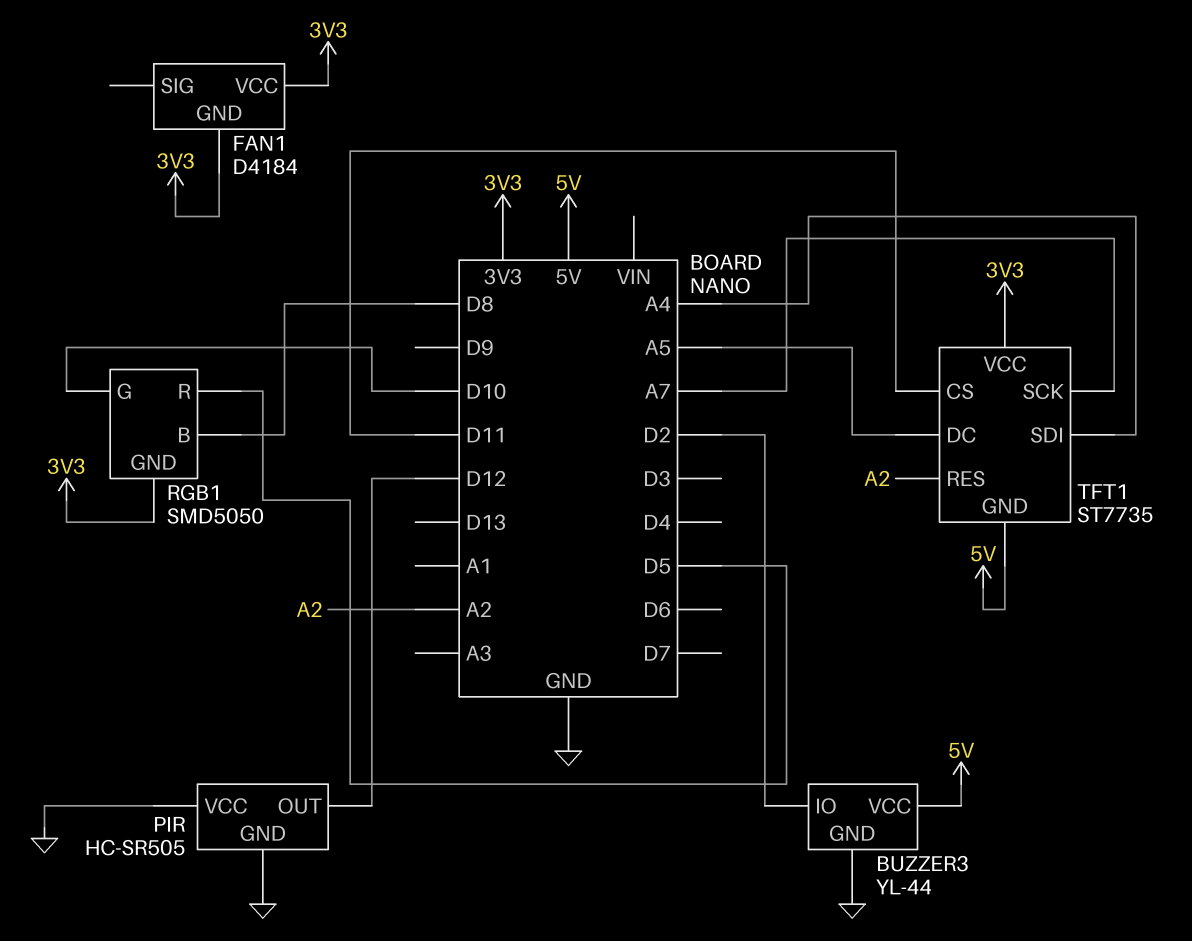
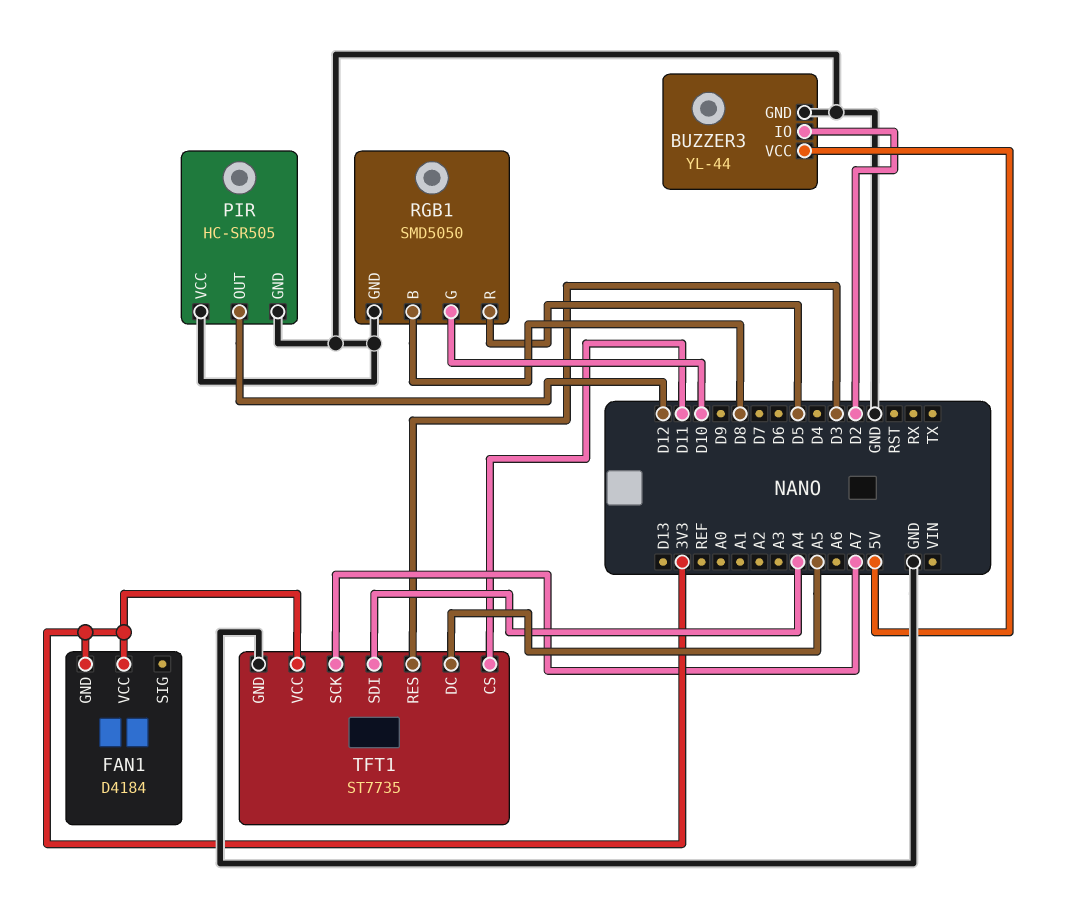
RGB1 pin GND: 3V3 -> GND
TFT1 pin GND: 5V -> GND
TFT1 pin RES: A2 -> D3

